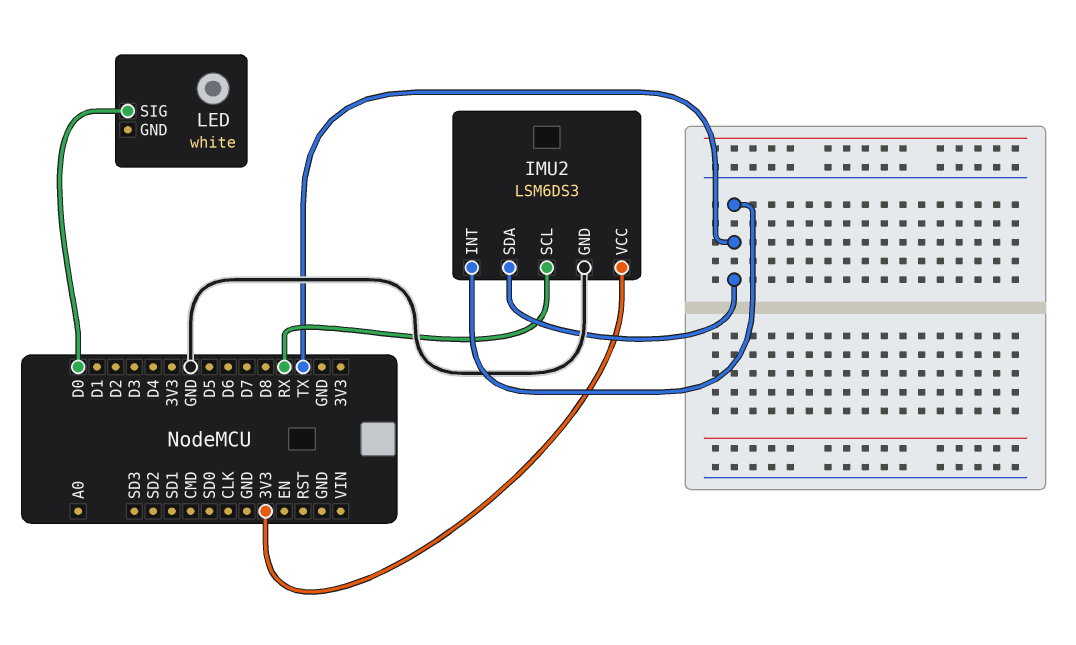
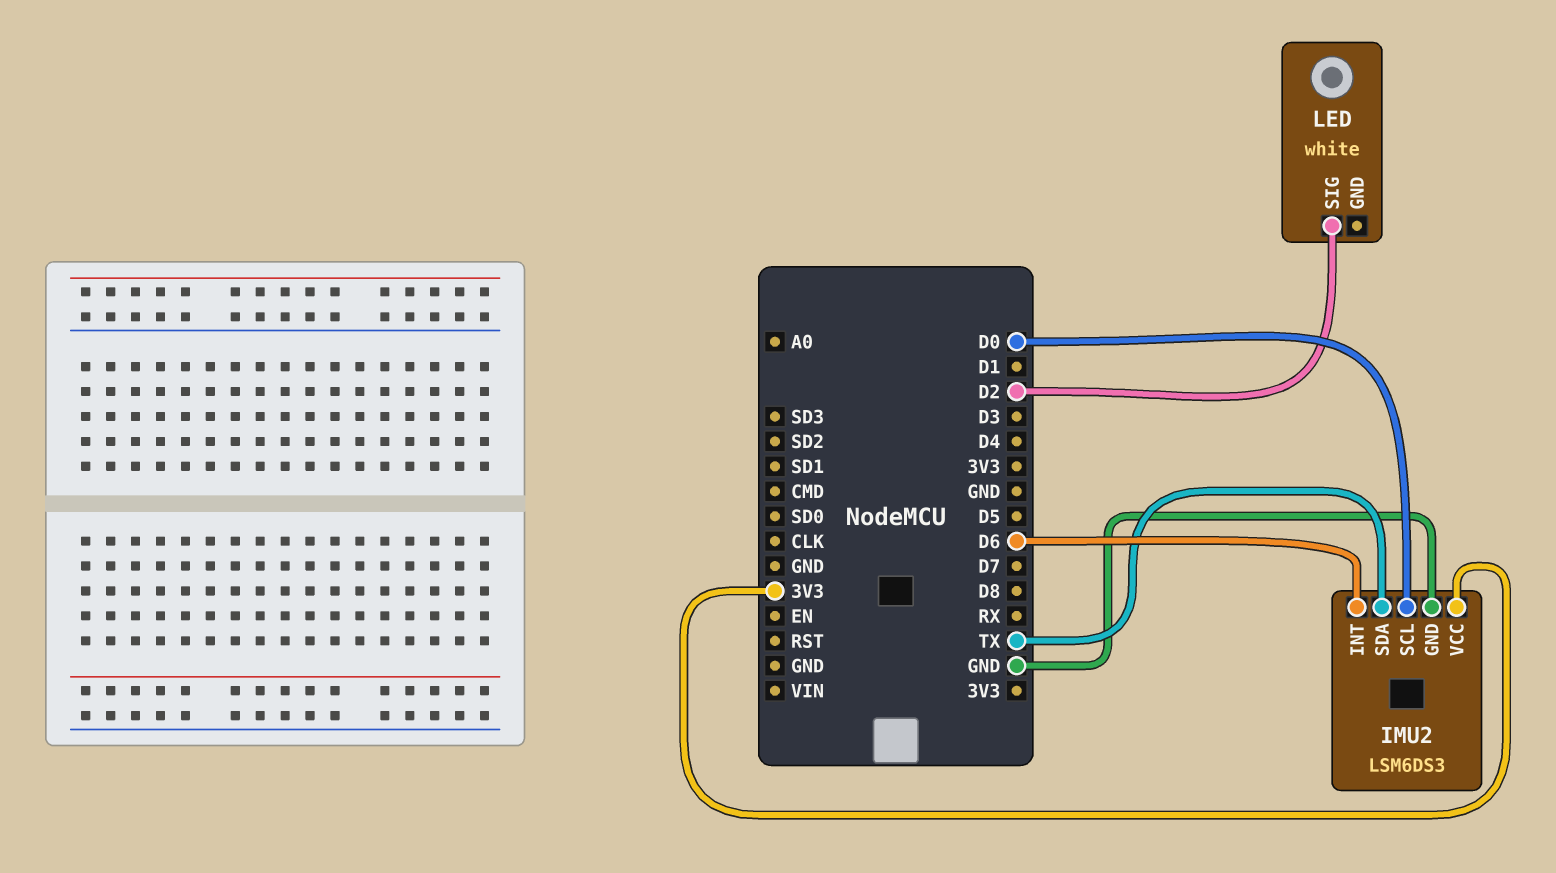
IMU2 pin INT: TX -> D6
IMU2 pin SCL: RX -> D0
LED pin SIG: D0 -> D2

